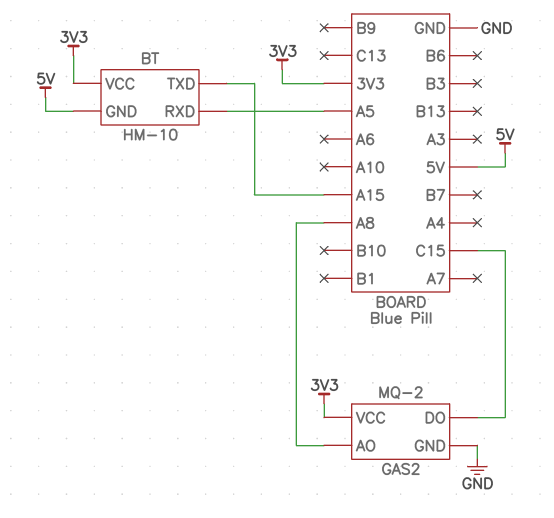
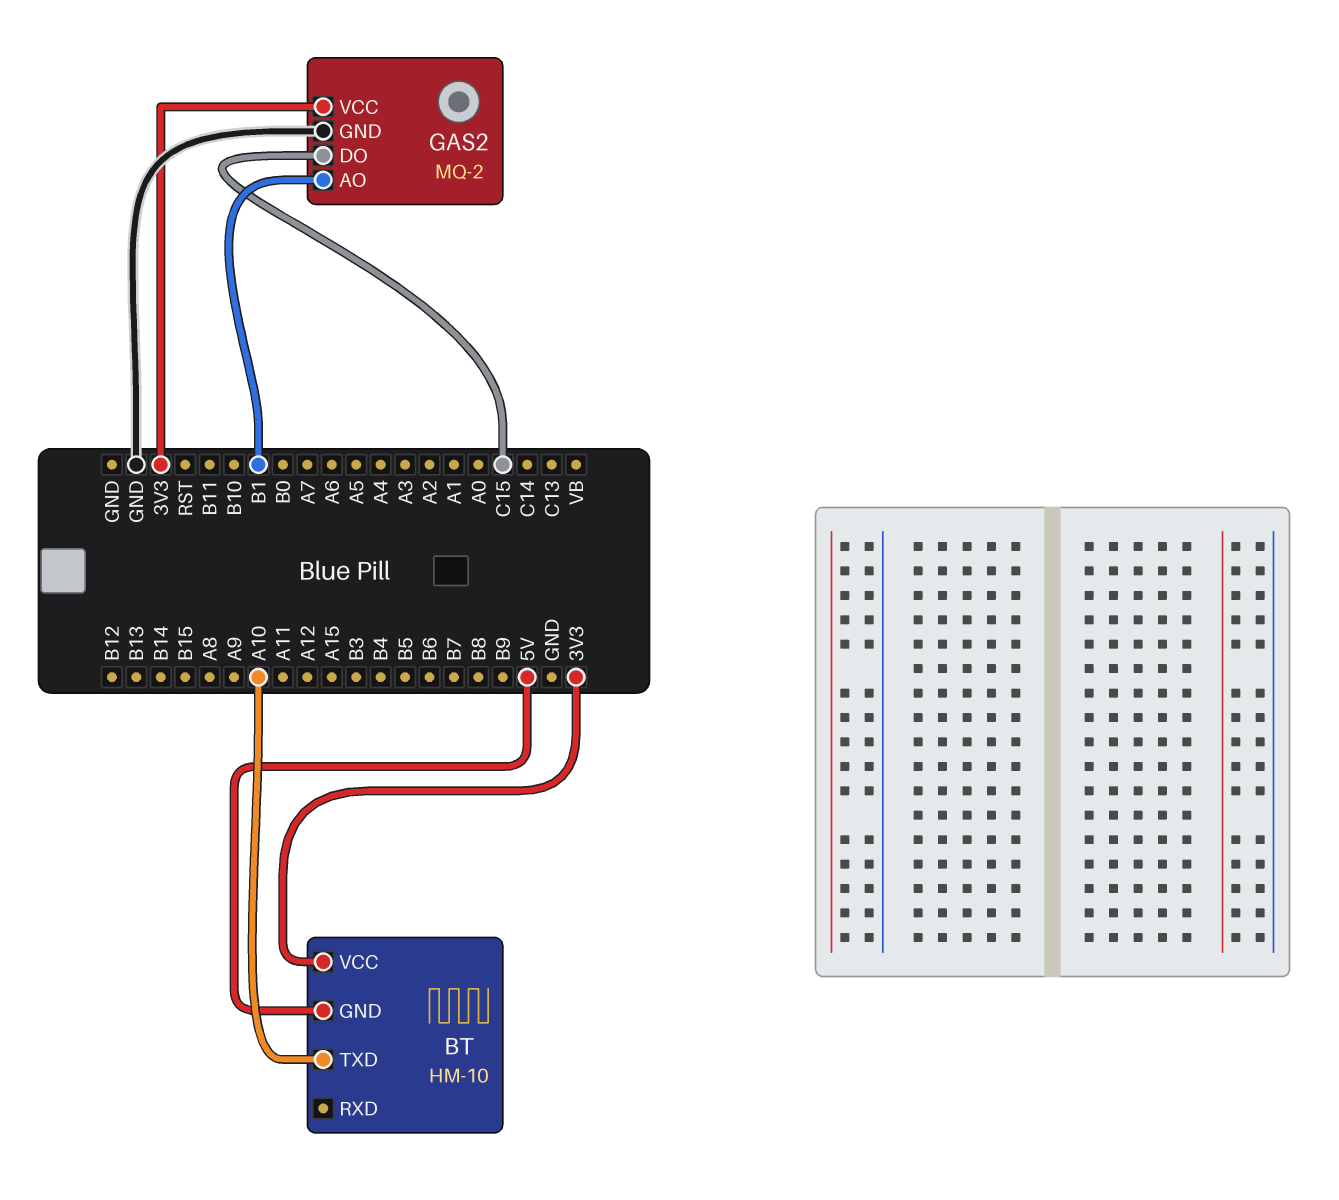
BT pin RXD: A5 -> none
BT pin TXD: A15 -> A10
GAS2 pin AO: A8 -> B1

